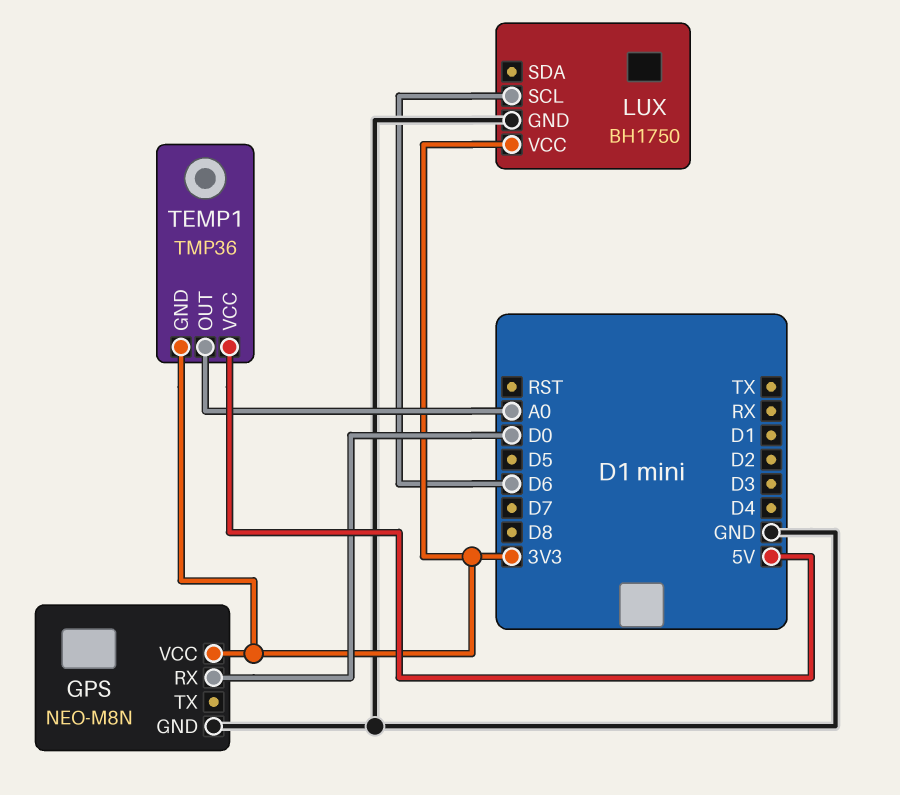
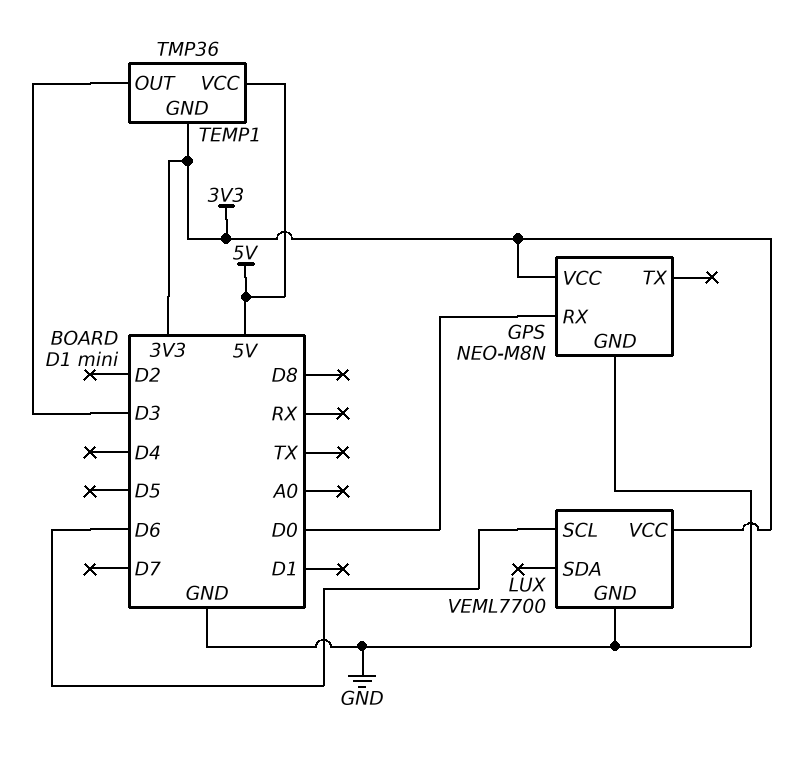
LUX: BH1750 -> VEML7700
TEMP1 pin OUT: A0 -> D3

